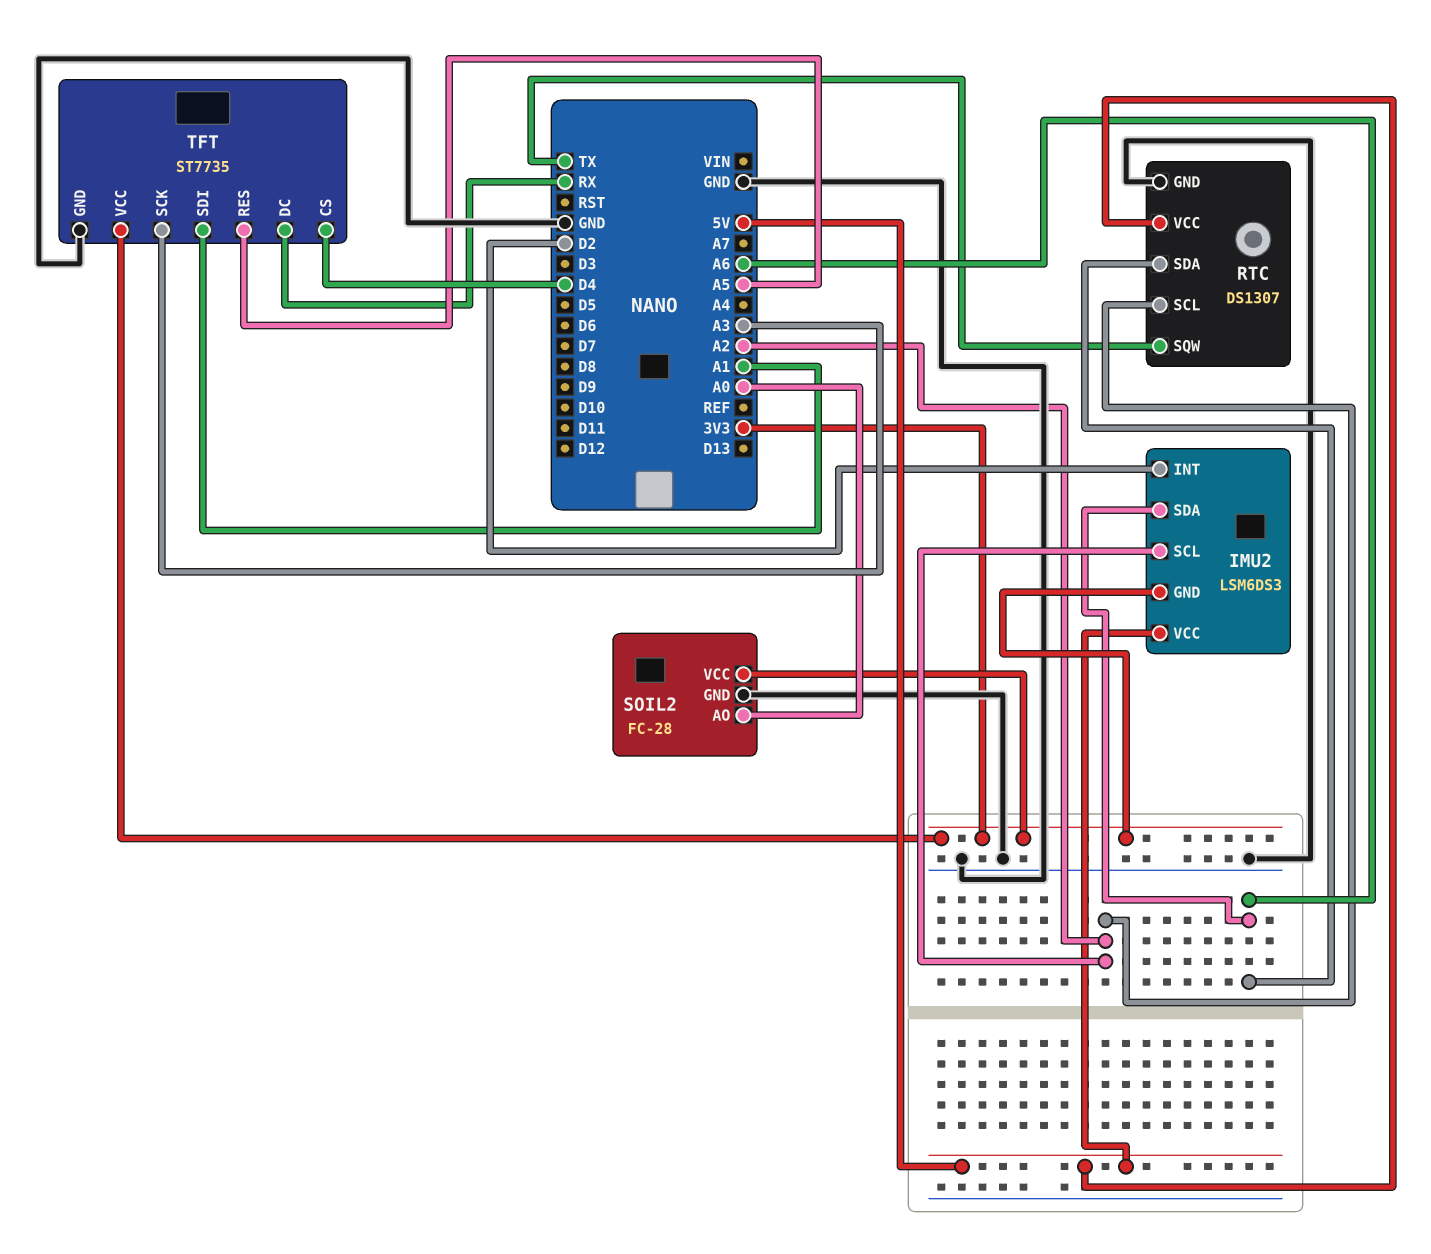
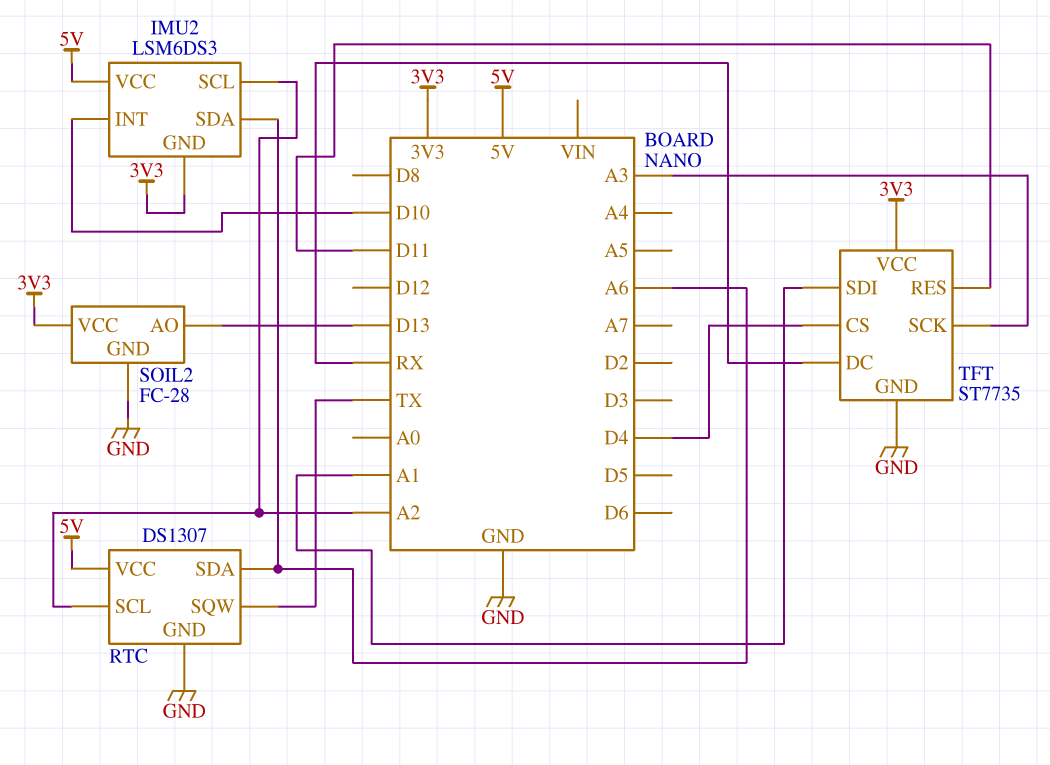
IMU2 pin INT: D2 -> D10
SOIL2 pin AO: A0 -> D13
TFT pin RES: A5 -> D11

